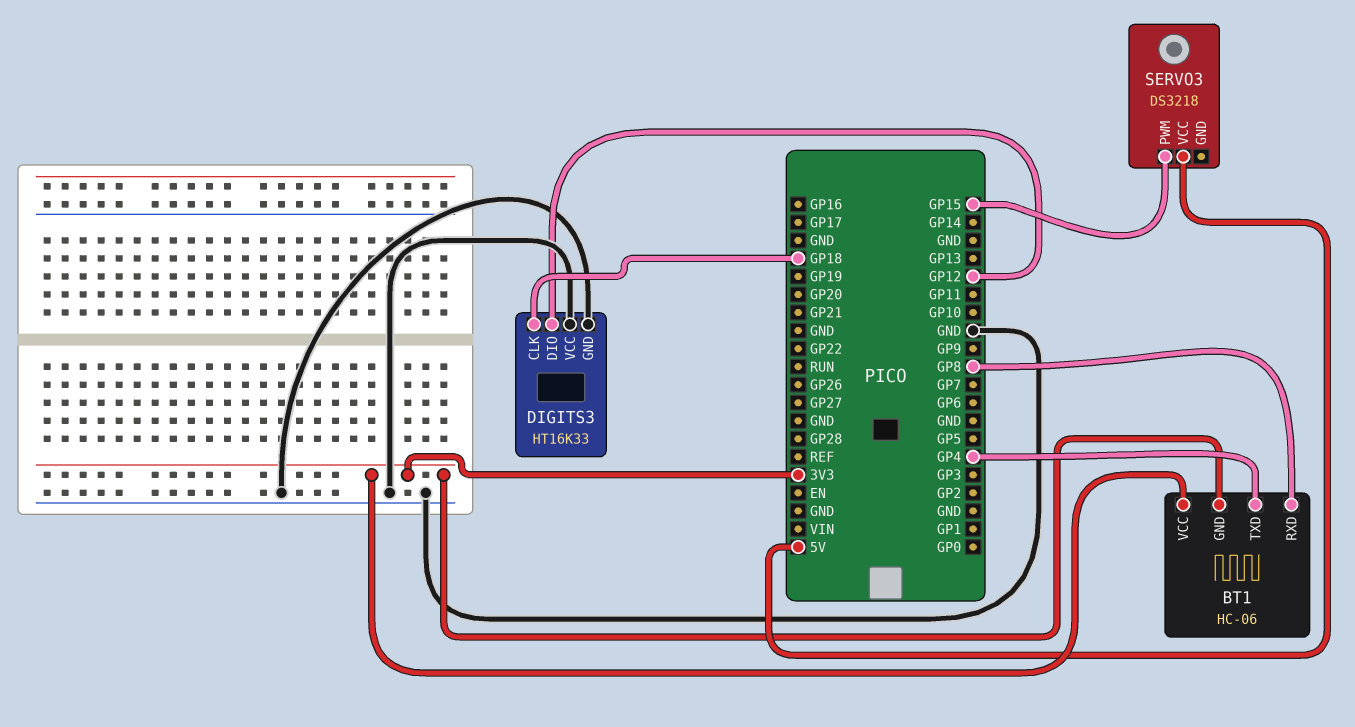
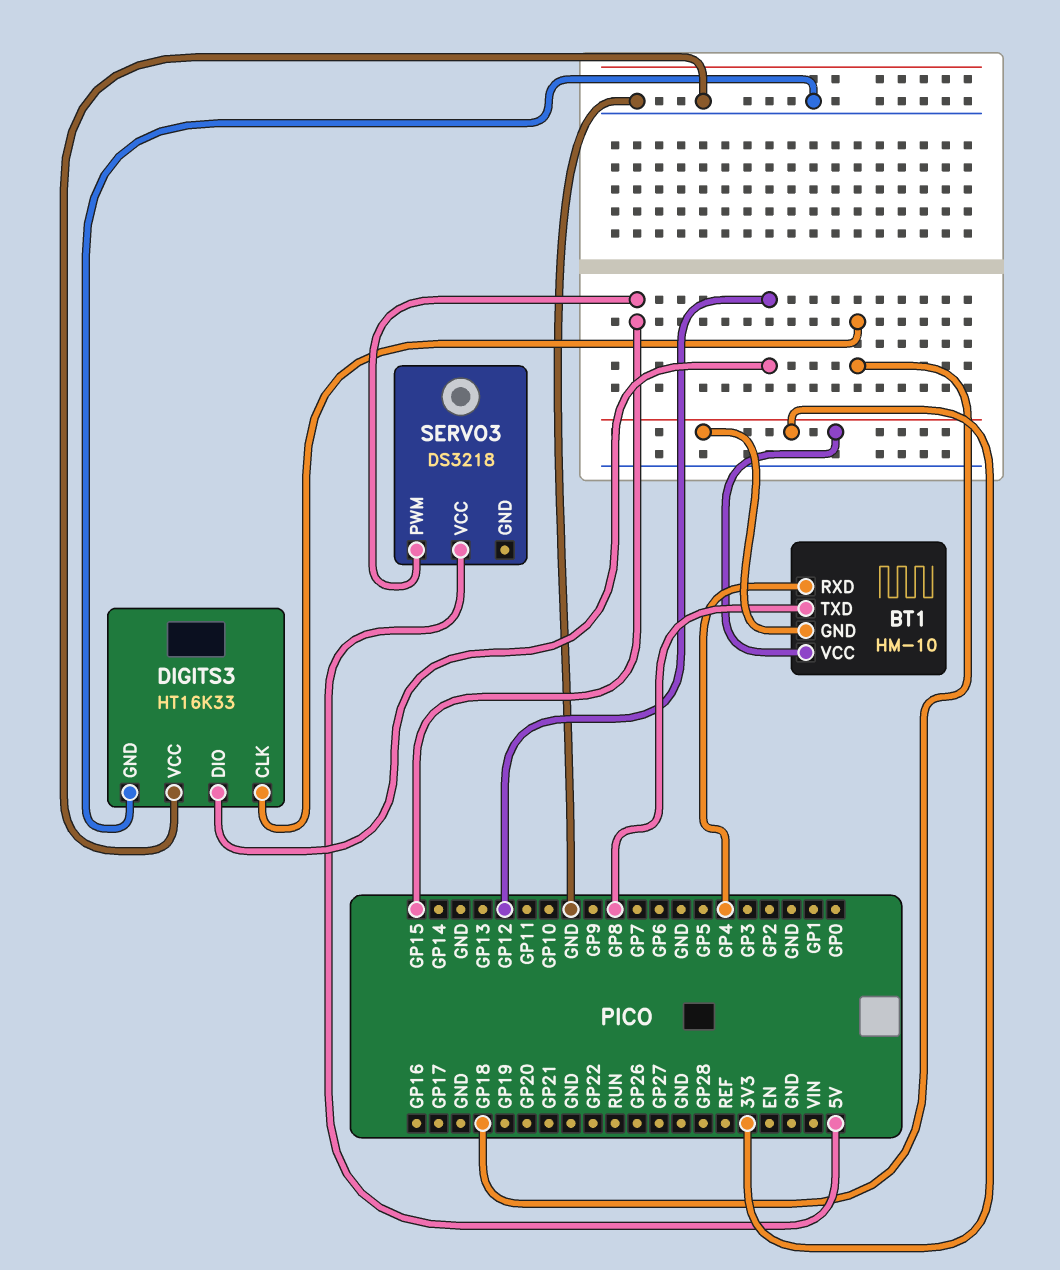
BT1: HC-06 -> HM-10
BT1 pin RXD: GP8 -> GP4
BT1 pin TXD: GP4 -> GP8

